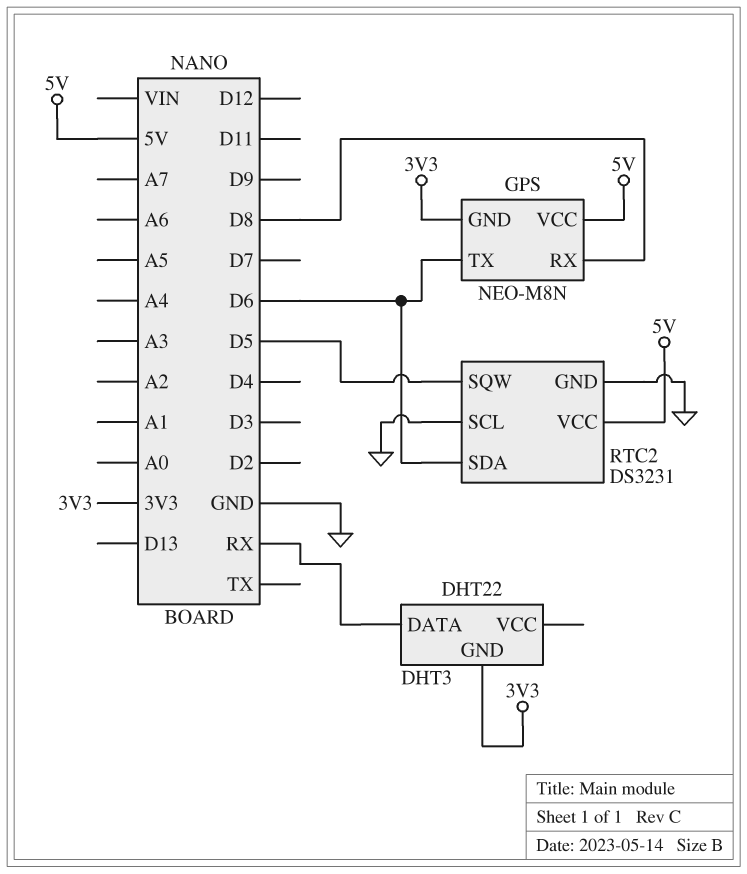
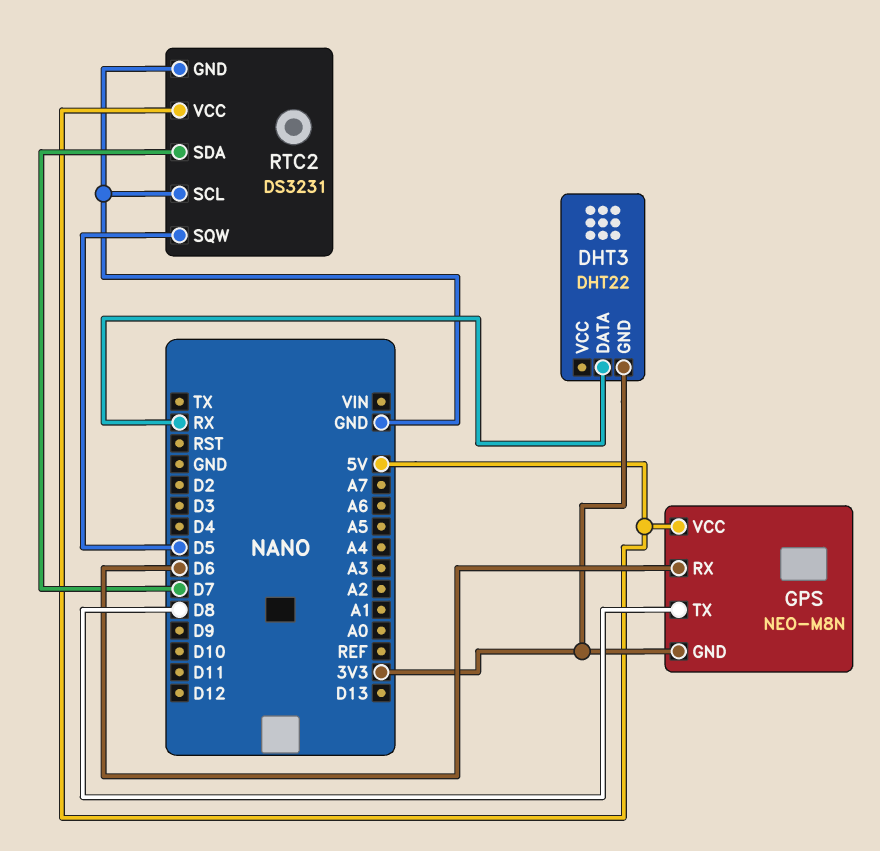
GPS pin RX: D8 -> D6
GPS pin TX: D6 -> D8
RTC2 pin SDA: D6 -> D7

